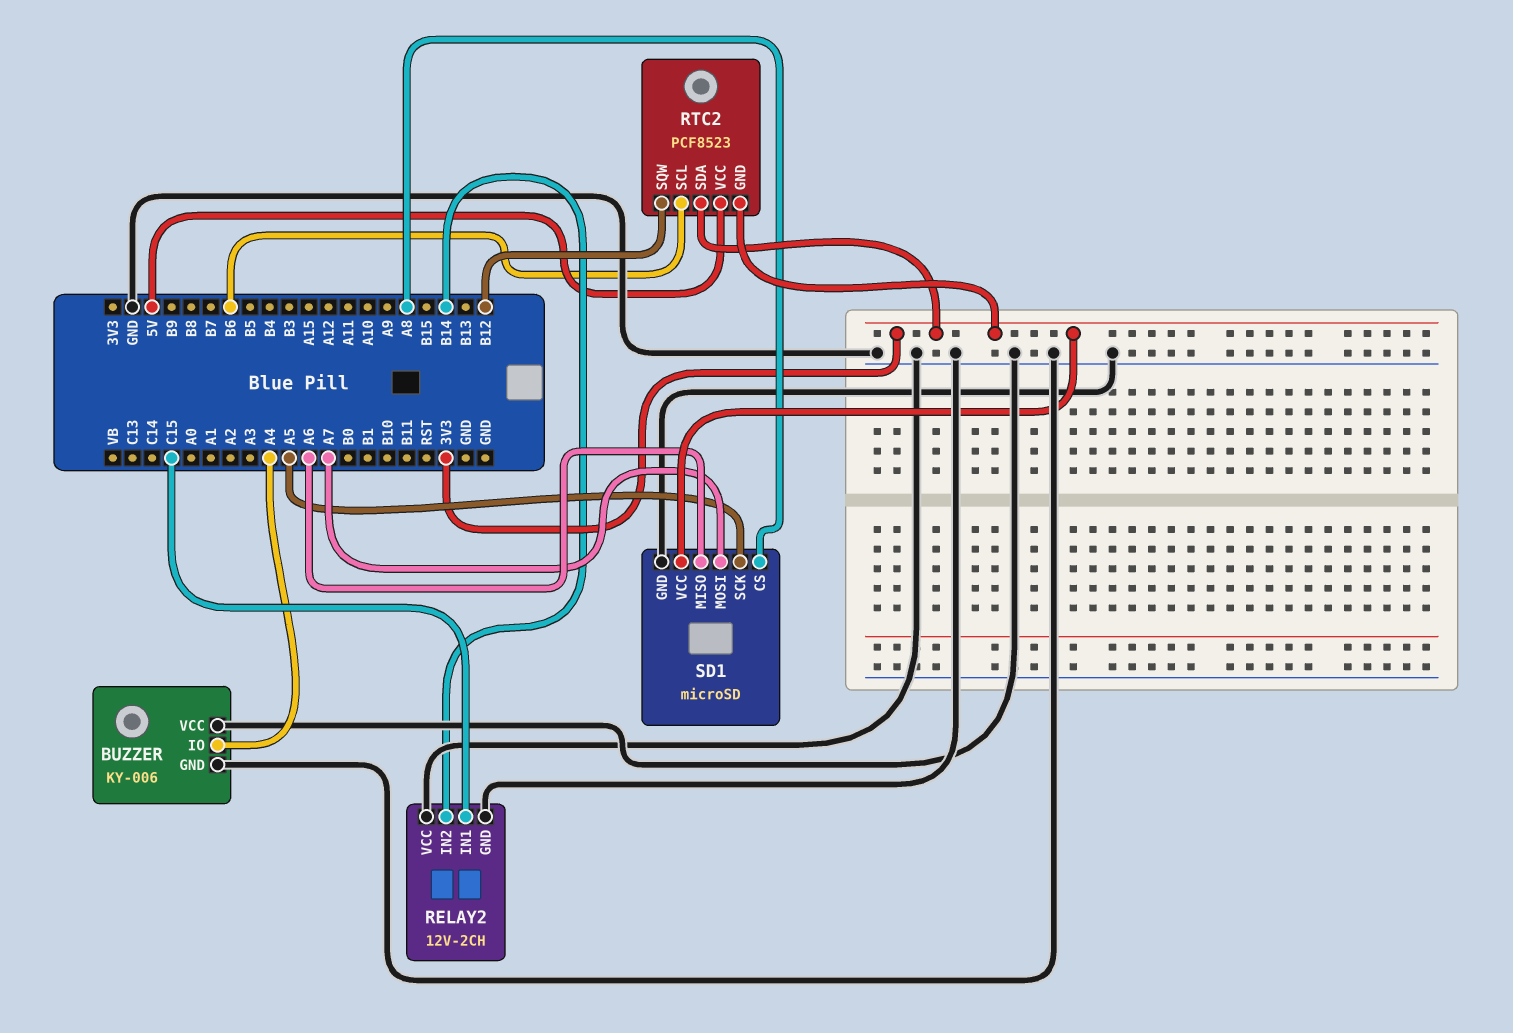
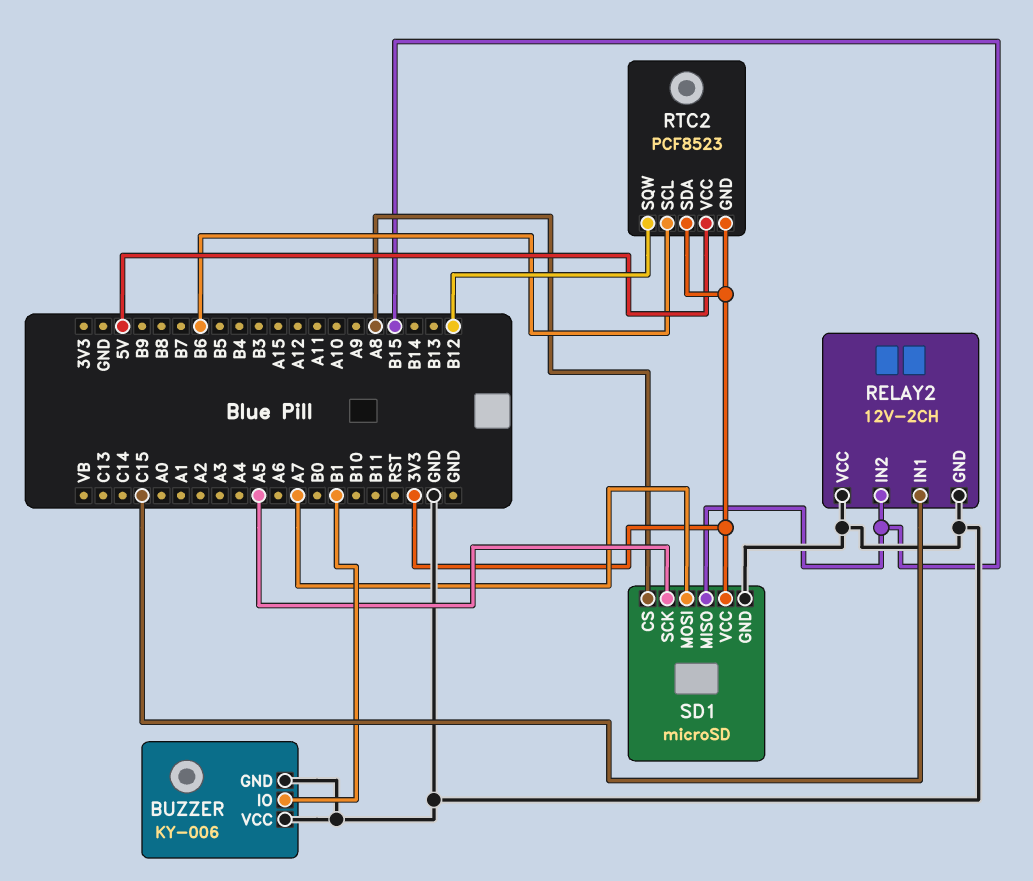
BUZZER pin IO: A4 -> B1
RELAY2 pin IN2: B14 -> B15
SD1 pin MISO: A6 -> B15

